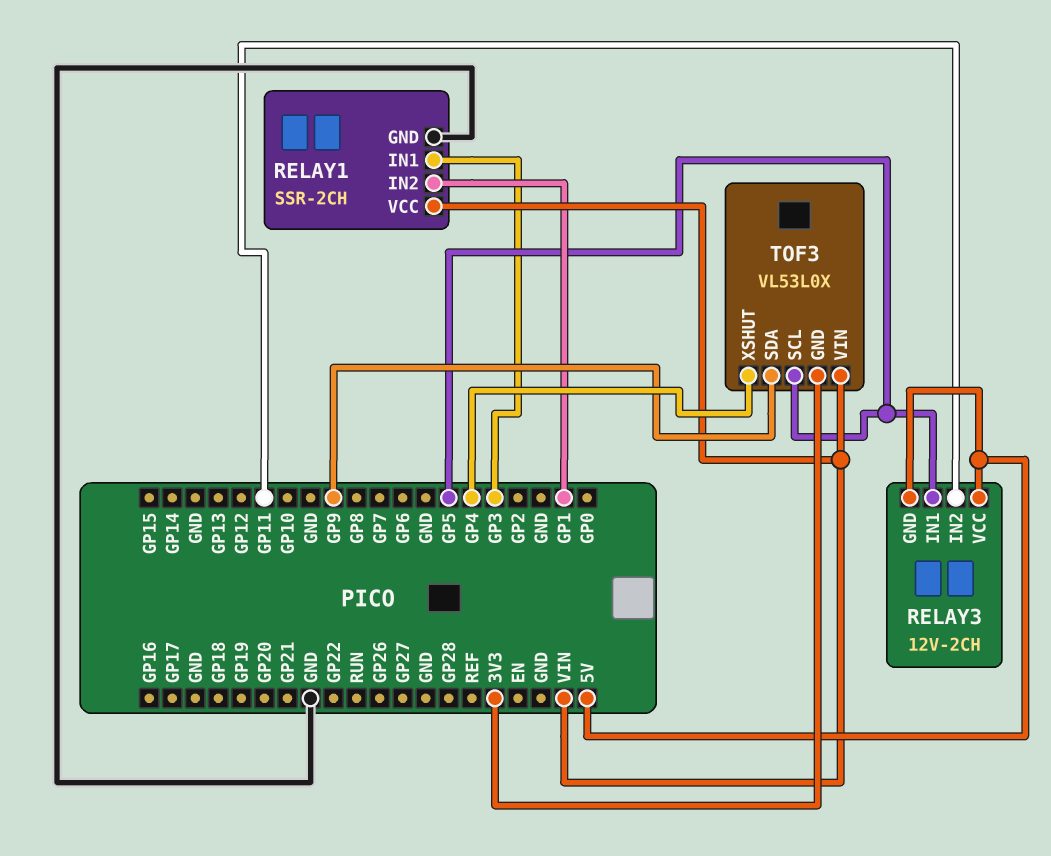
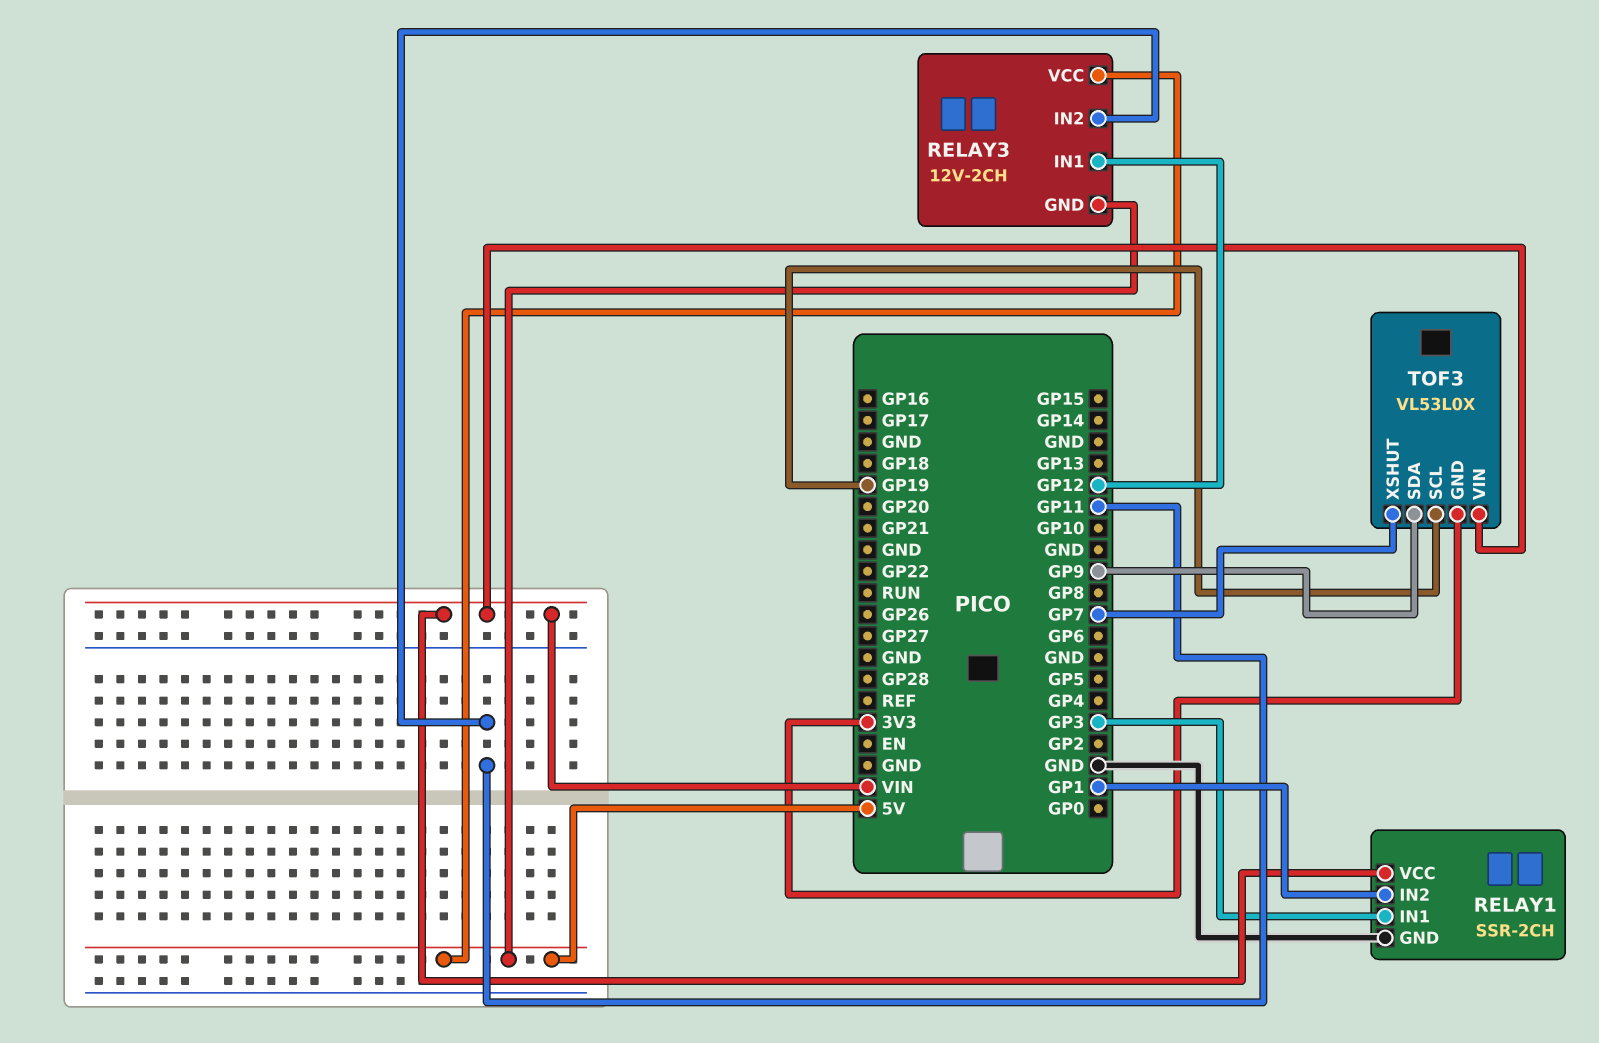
RELAY3 pin IN1: GP5 -> GP12
TOF3 pin SCL: GP5 -> GP19
TOF3 pin XSHUT: GP4 -> GP7

